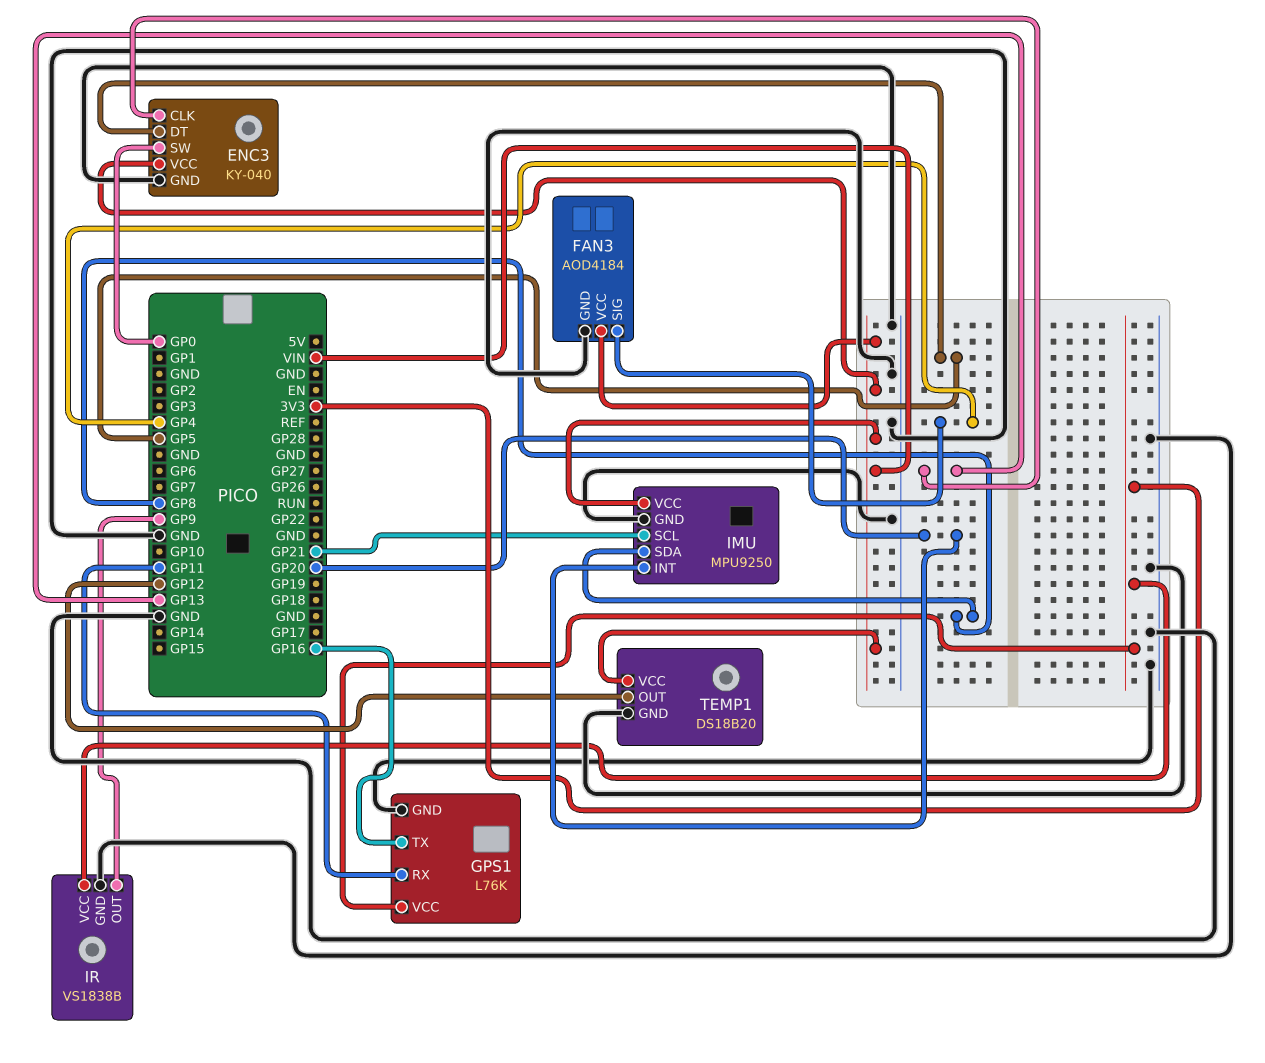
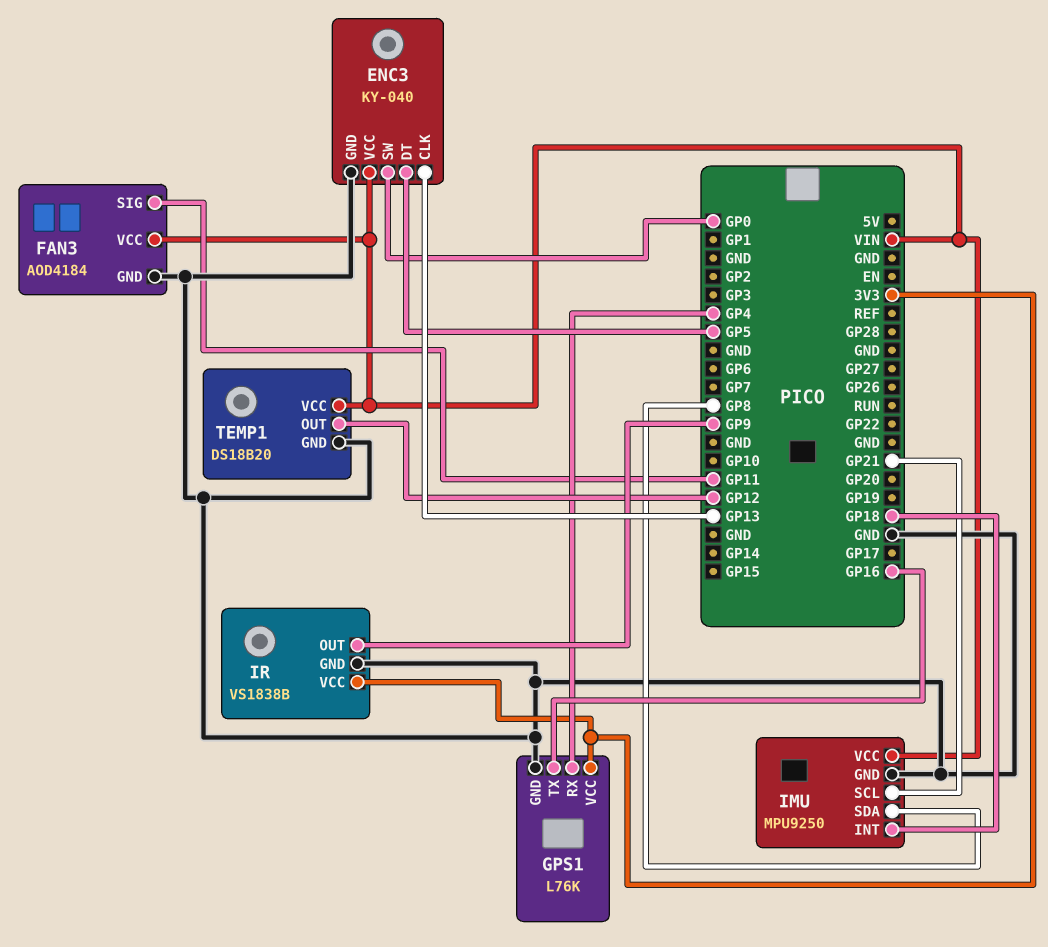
FAN3 pin SIG: GP4 -> GP11
GPS1 pin RX: GP11 -> GP4
IMU pin INT: GP20 -> GP18

